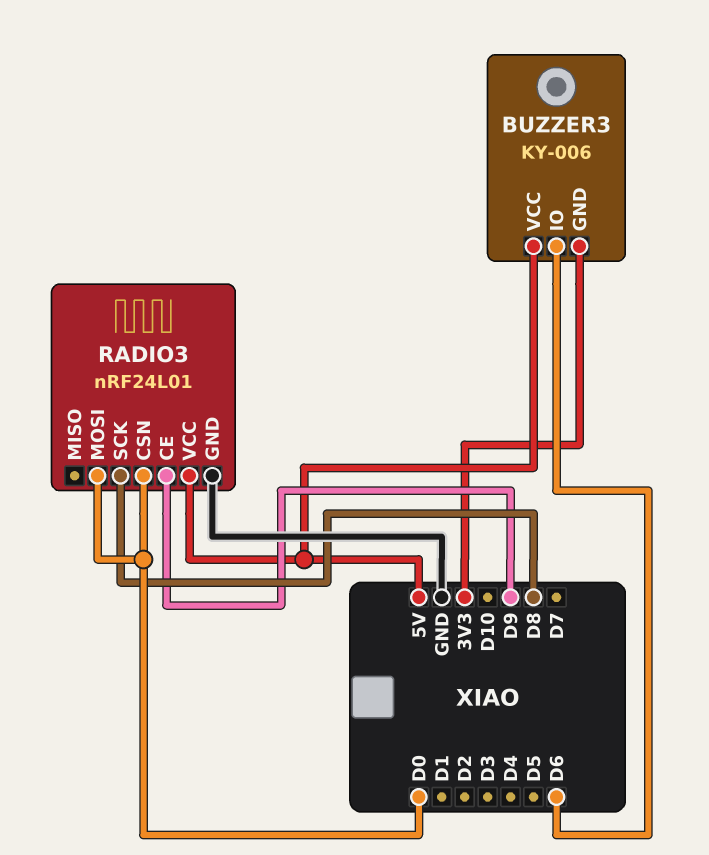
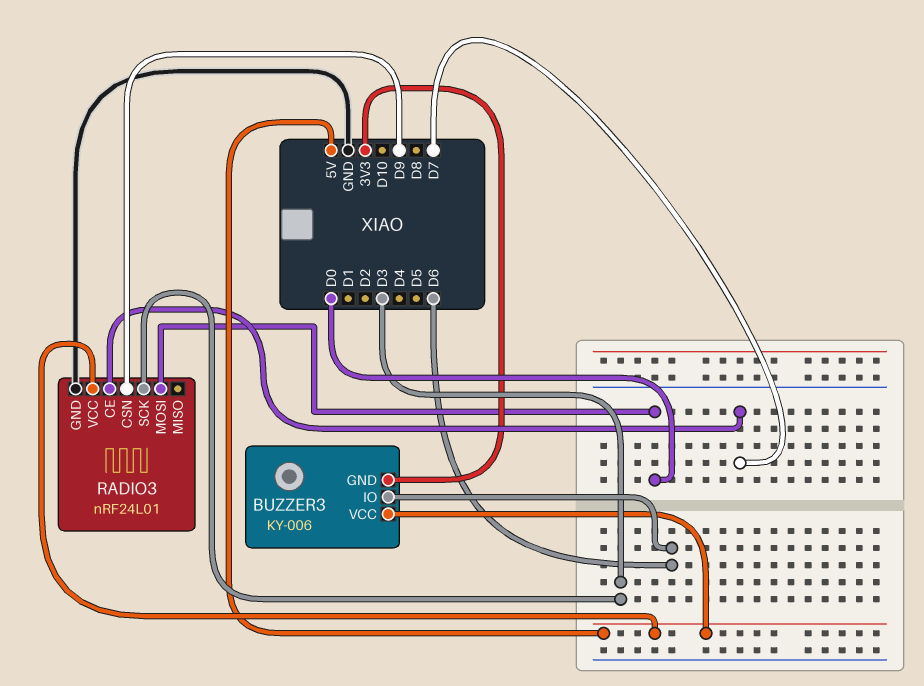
RADIO3 pin CE: D9 -> D7
RADIO3 pin CSN: D0 -> D9
RADIO3 pin SCK: D8 -> D3

